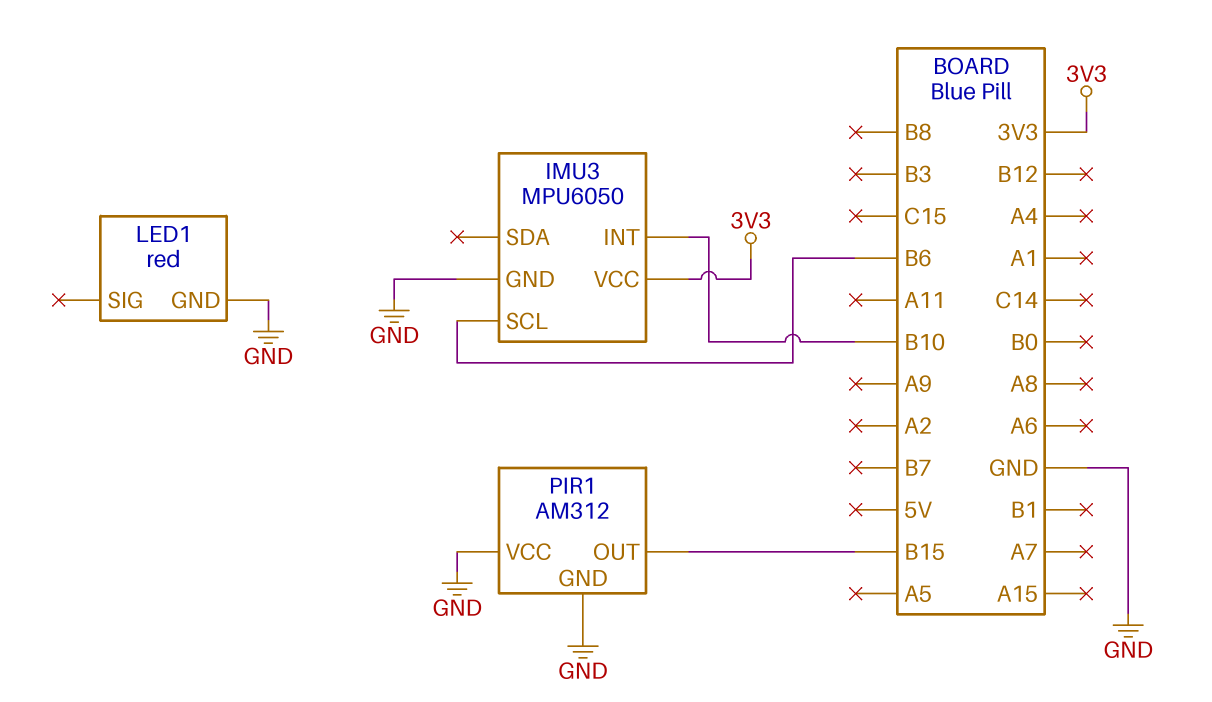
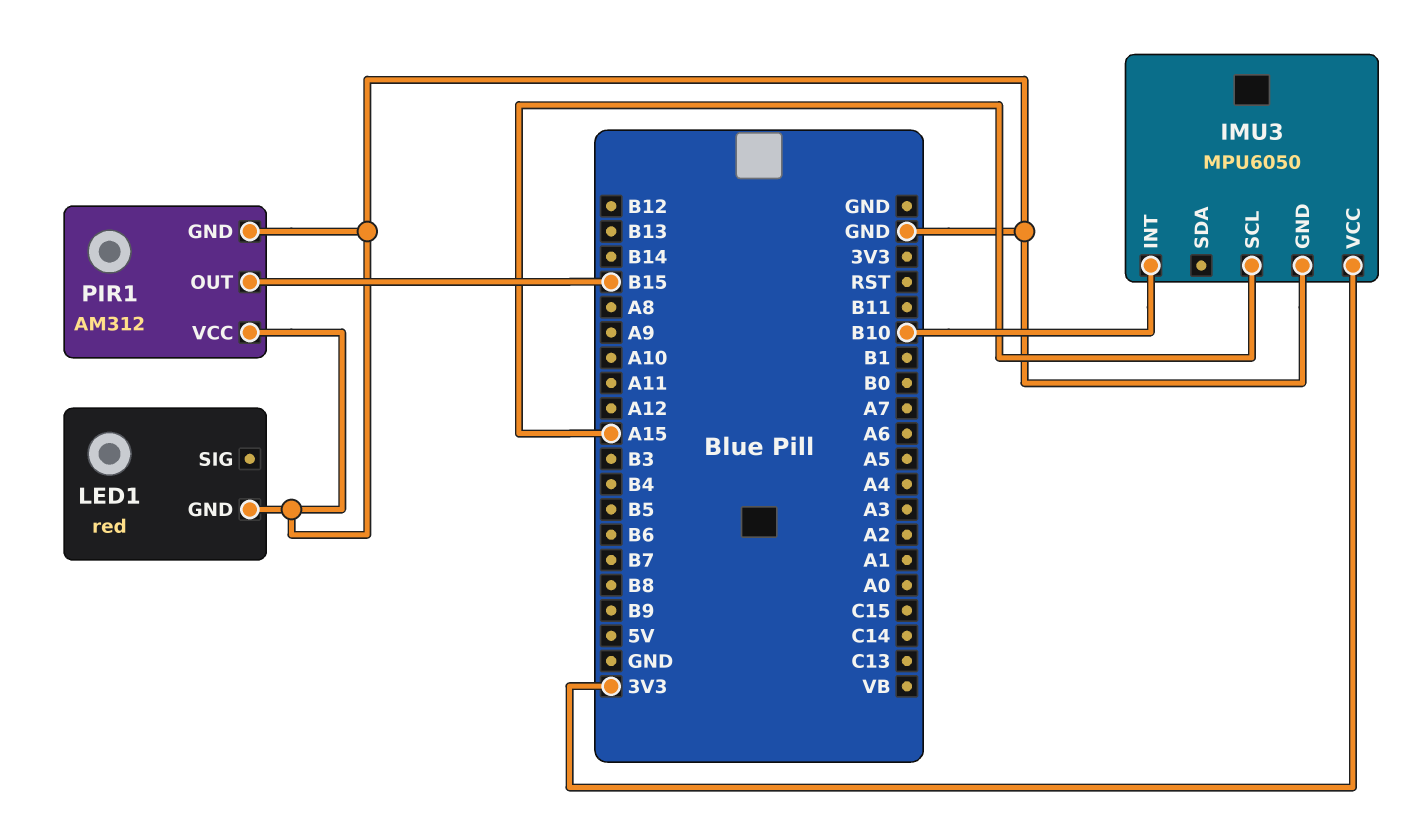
IMU3 pin SCL: B6 -> A15

